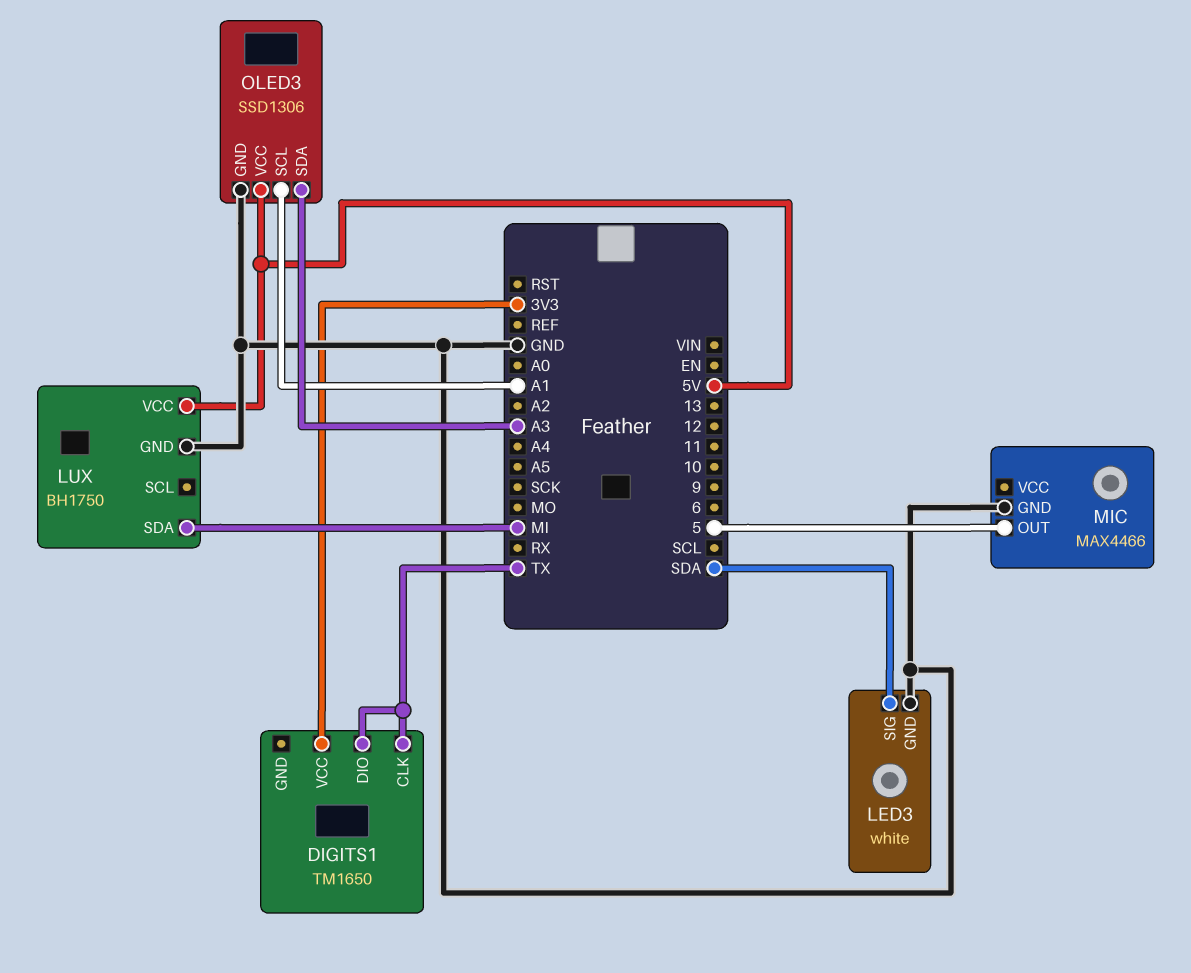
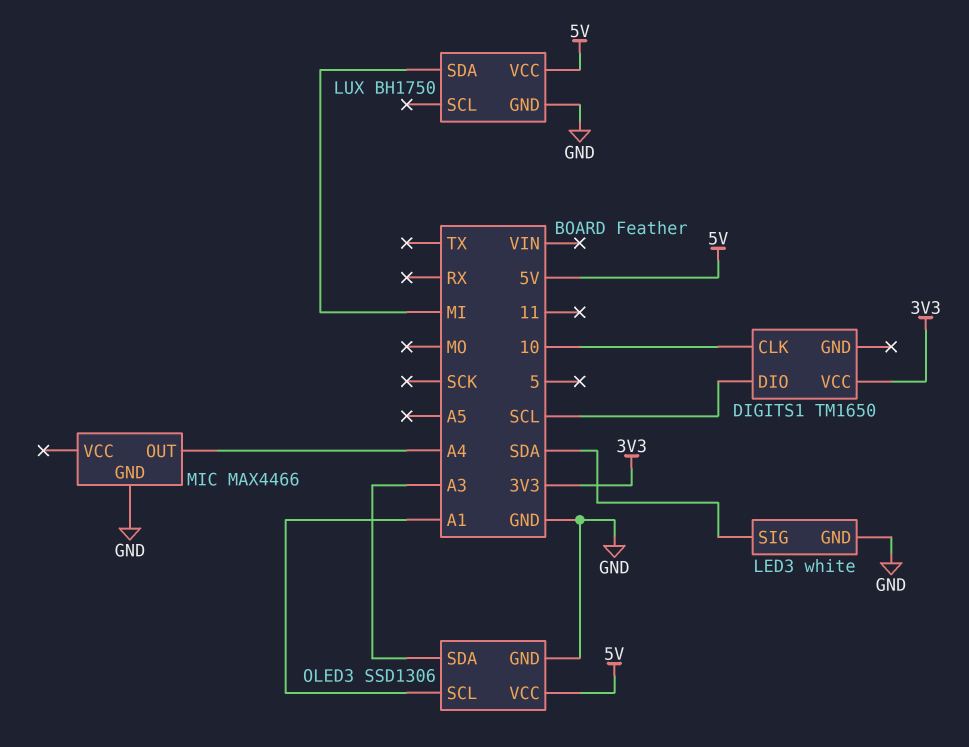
DIGITS1 pin CLK: TX -> 10
DIGITS1 pin DIO: TX -> SCL
MIC pin OUT: 5 -> A4

